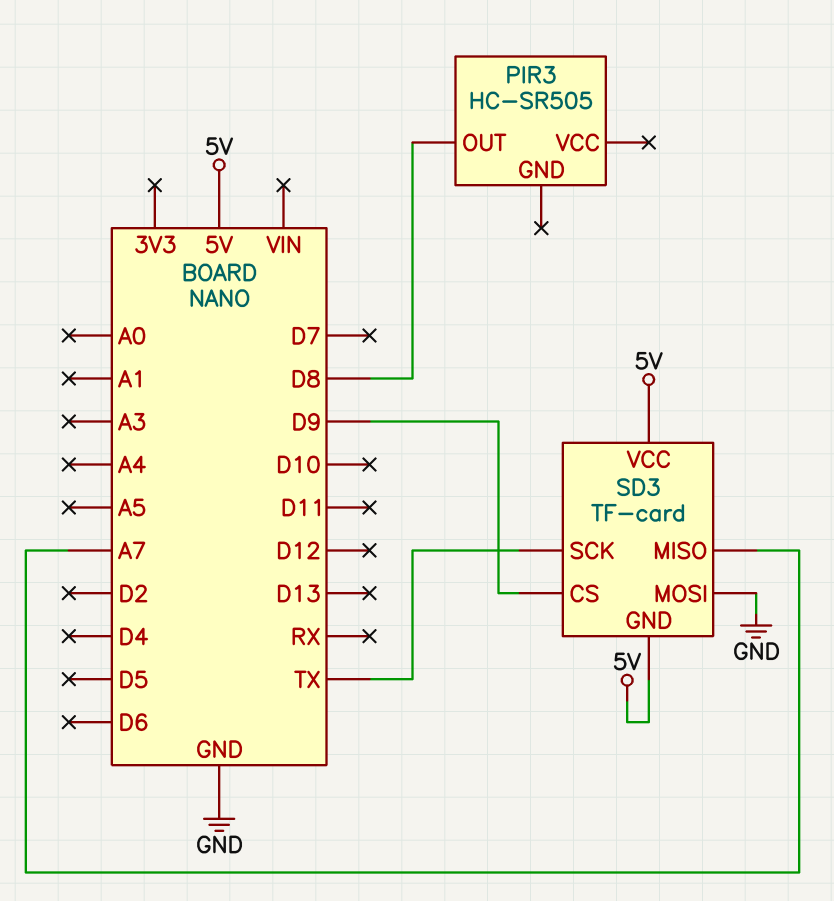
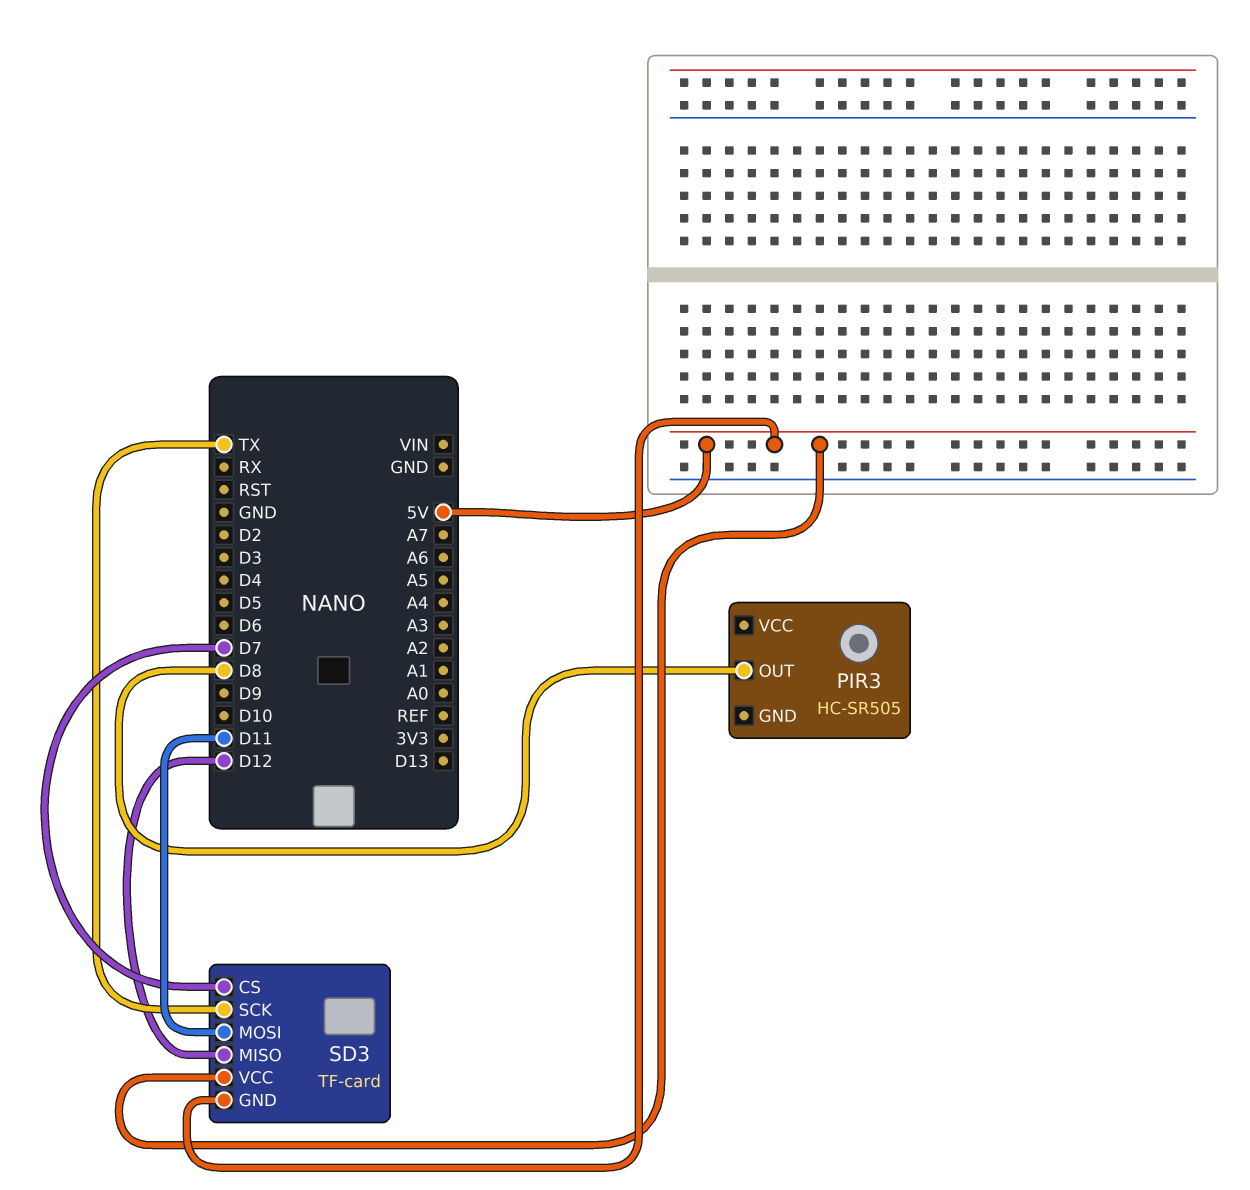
SD3 pin CS: D9 -> D7
SD3 pin MISO: A7 -> D12
SD3 pin MOSI: GND -> D11

